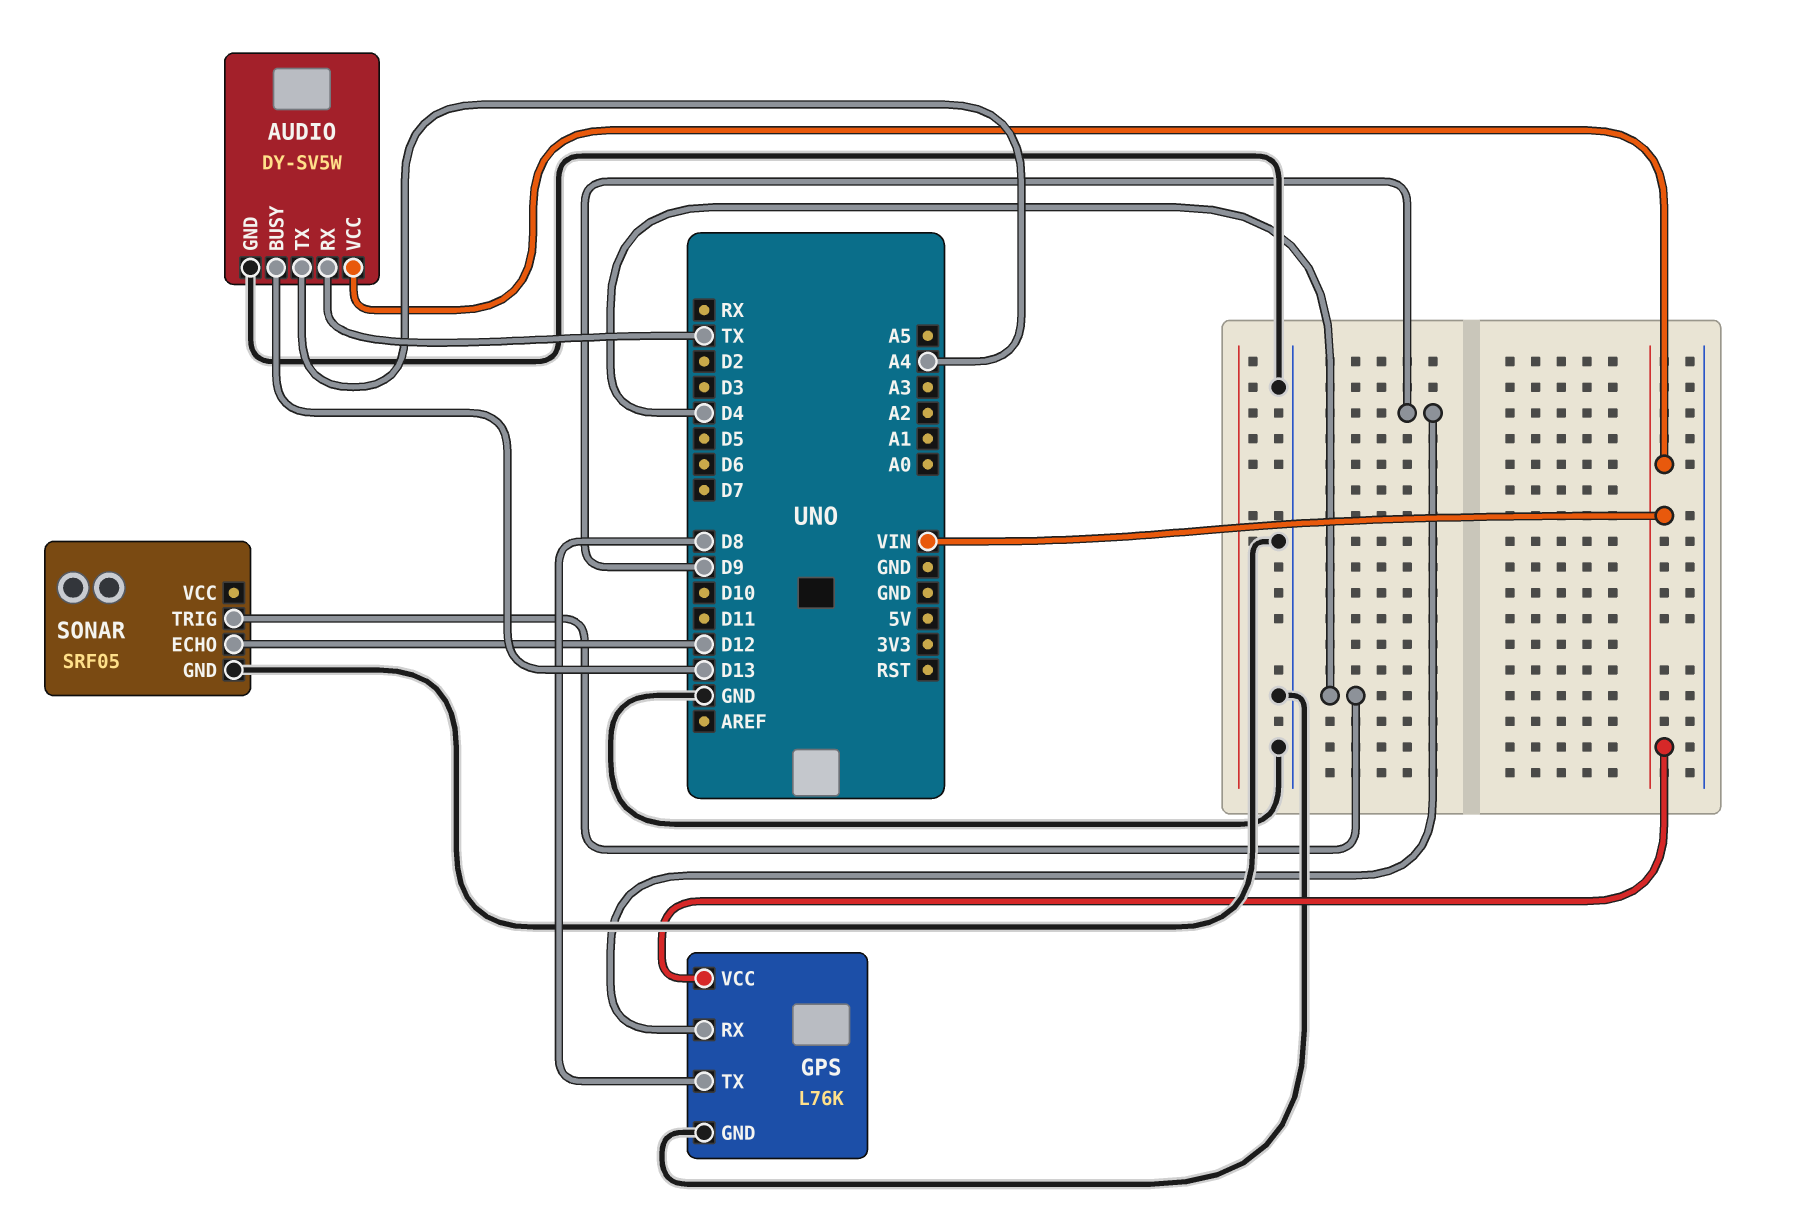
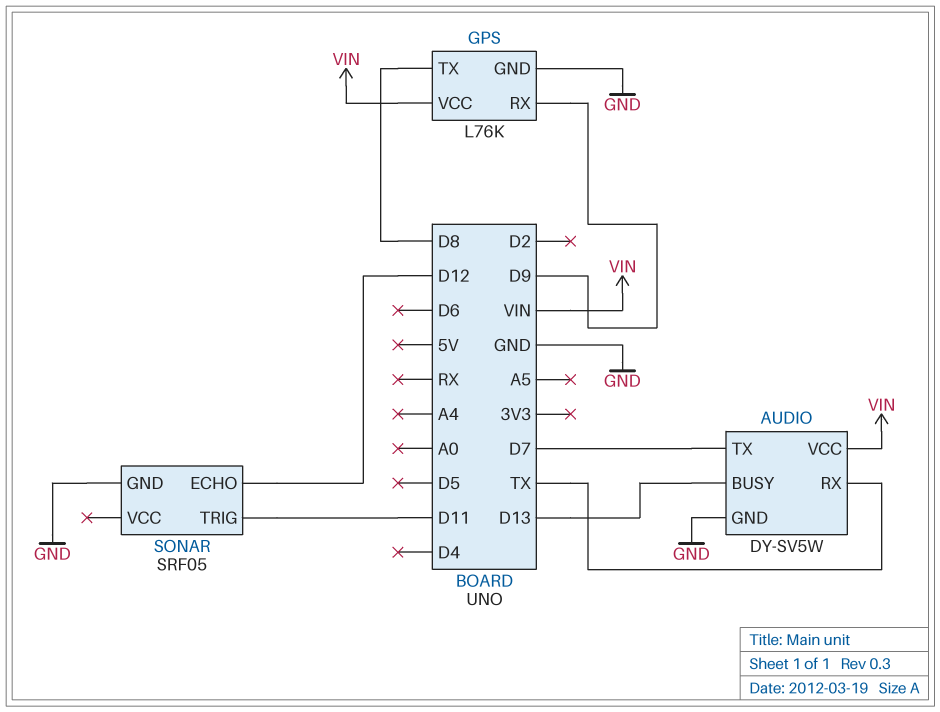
AUDIO pin TX: A4 -> D7
SONAR pin TRIG: D4 -> D11

